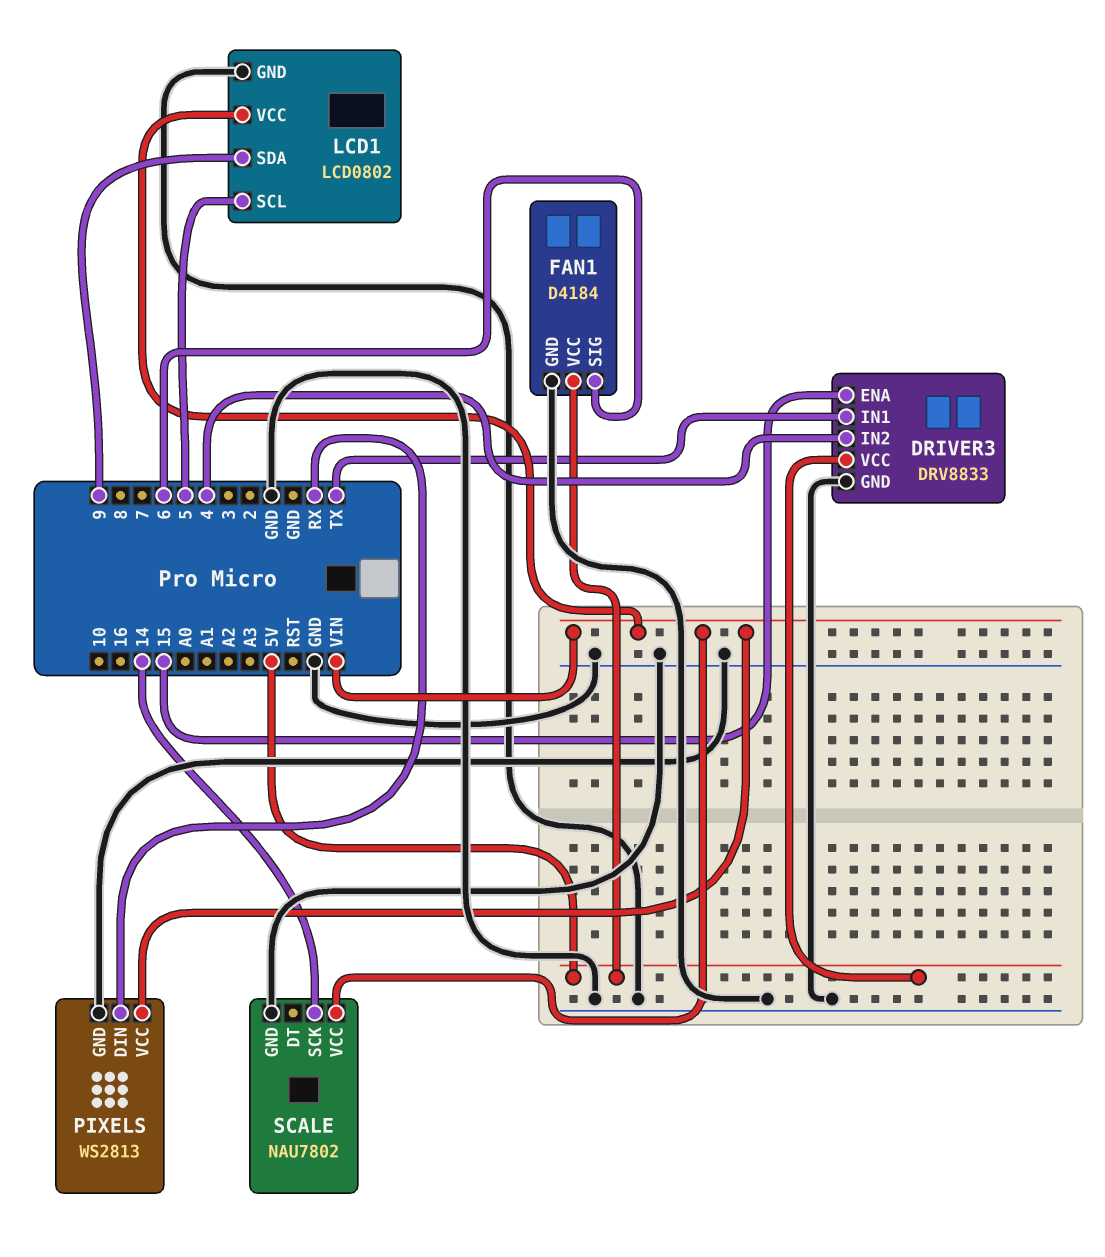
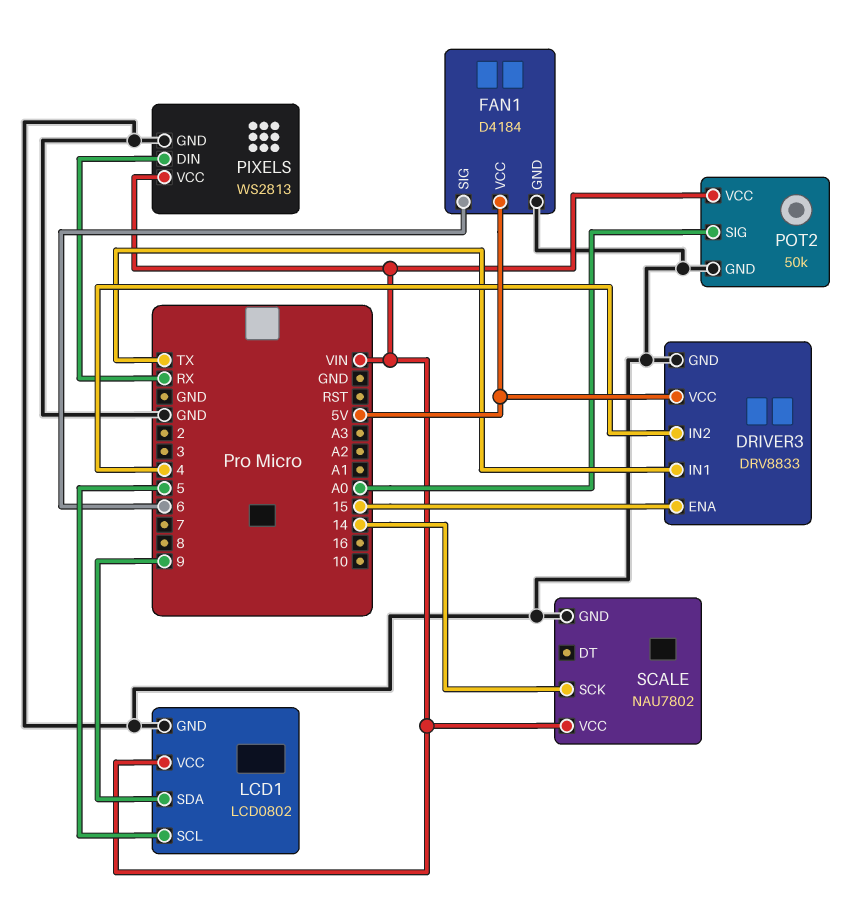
POT2: none -> 50k
POT2 pin GND: none -> GND
POT2 pin SIG: none -> A0
POT2 pin VCC: none -> VIN

